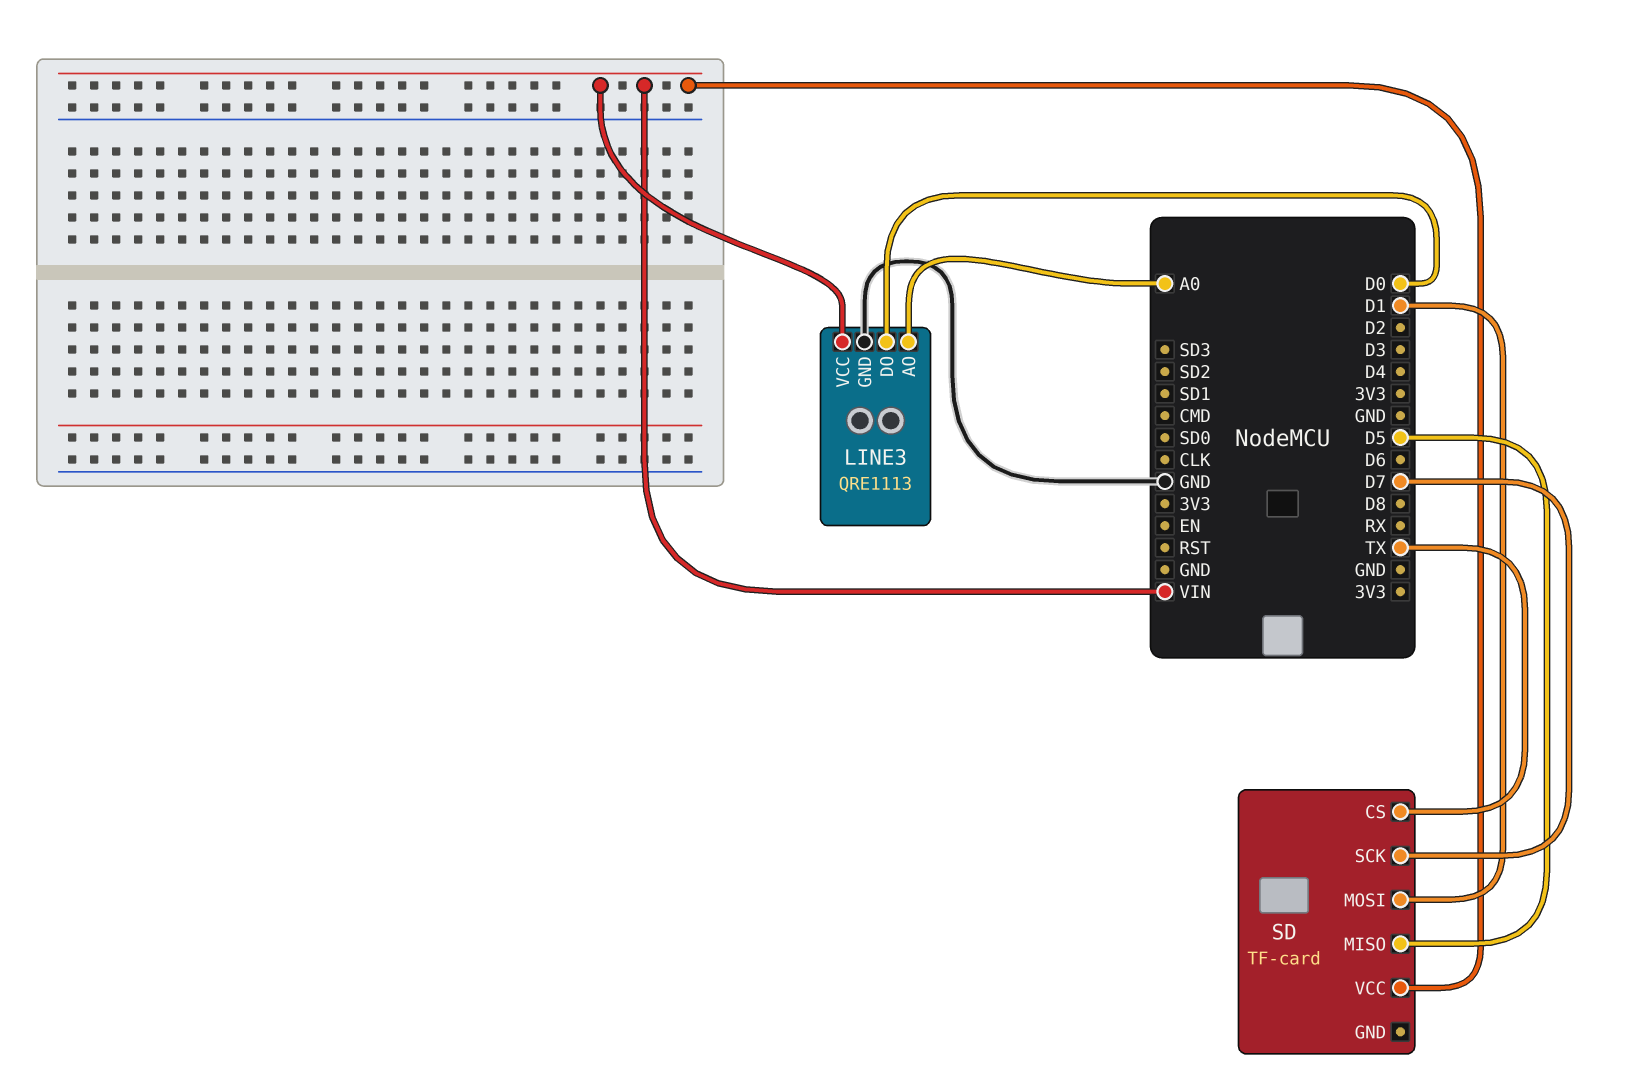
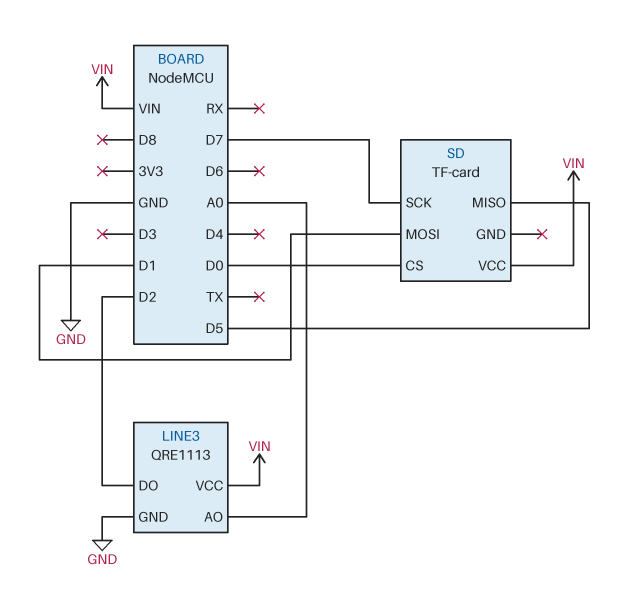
LINE3 pin DO: D0 -> D2
SD pin CS: TX -> D0

